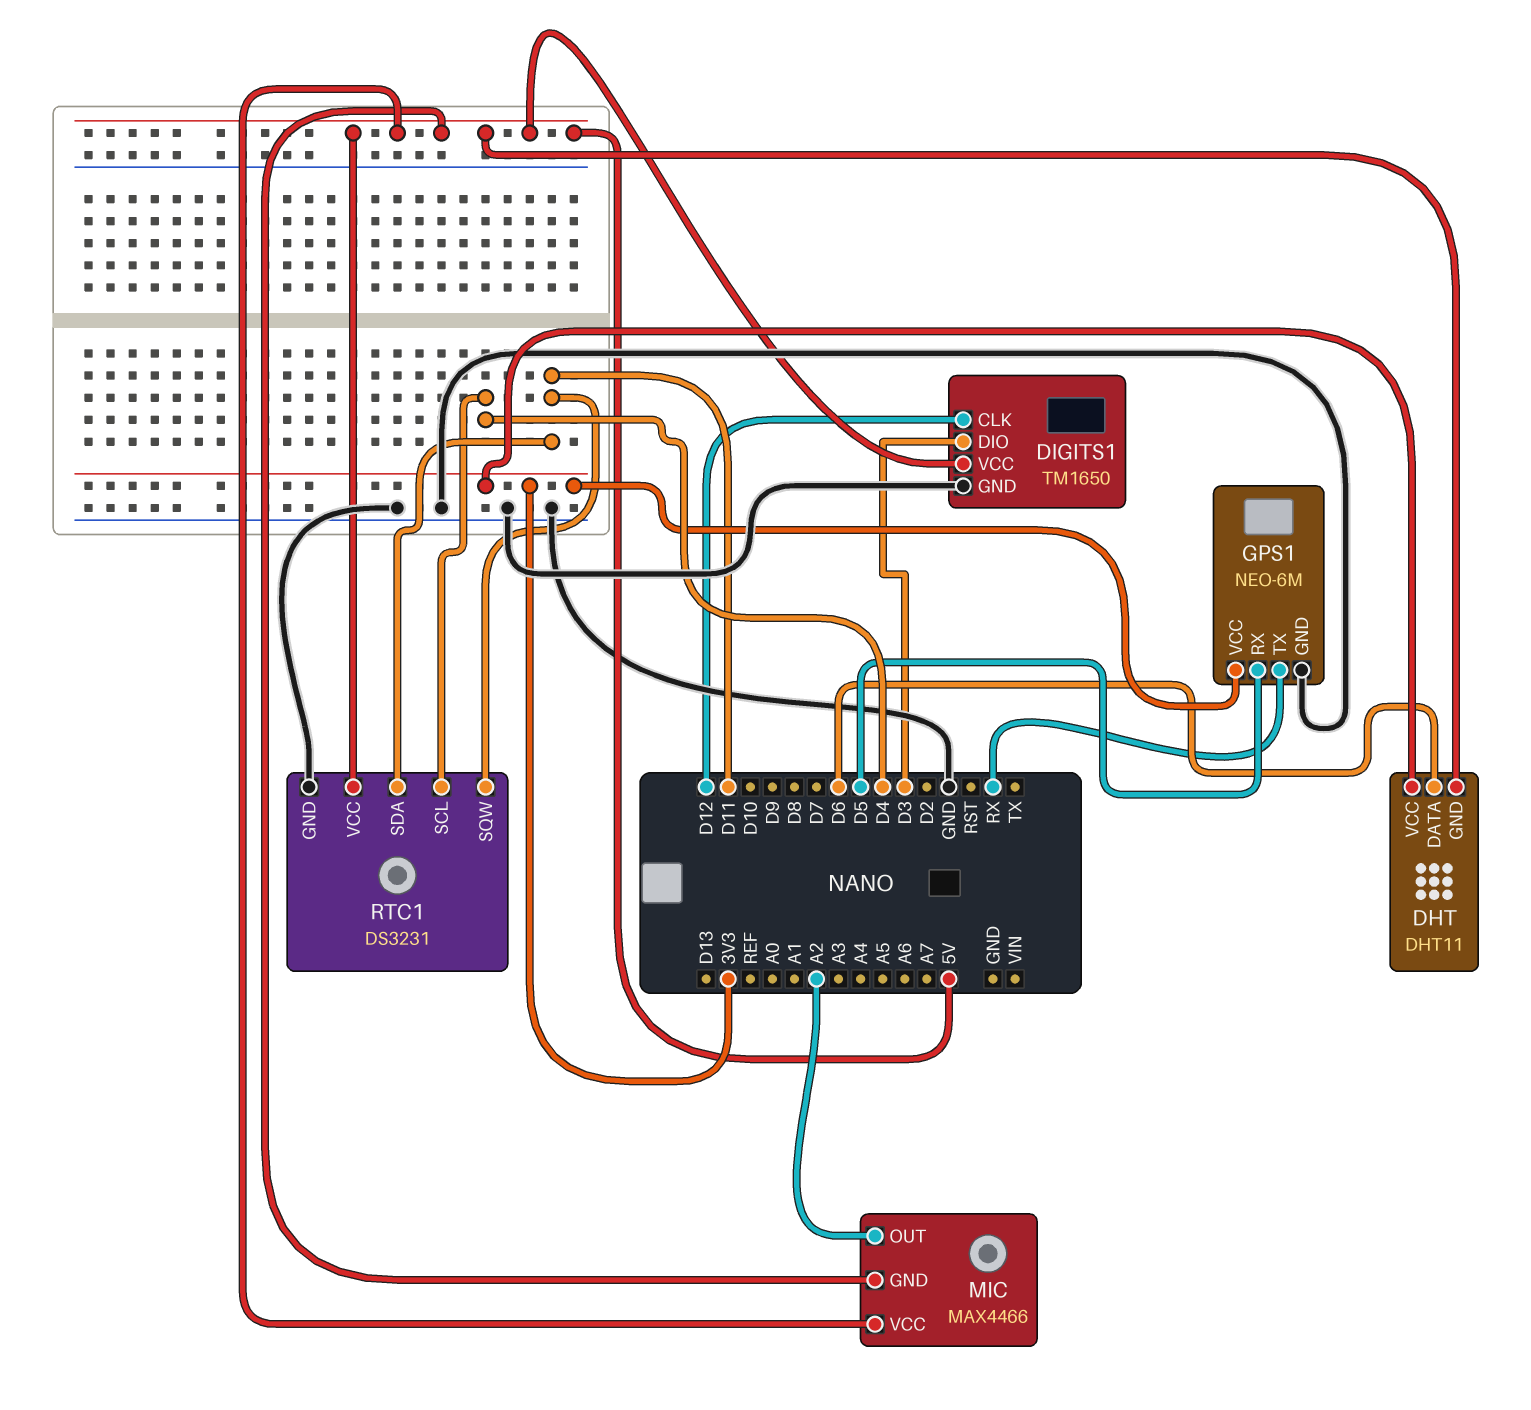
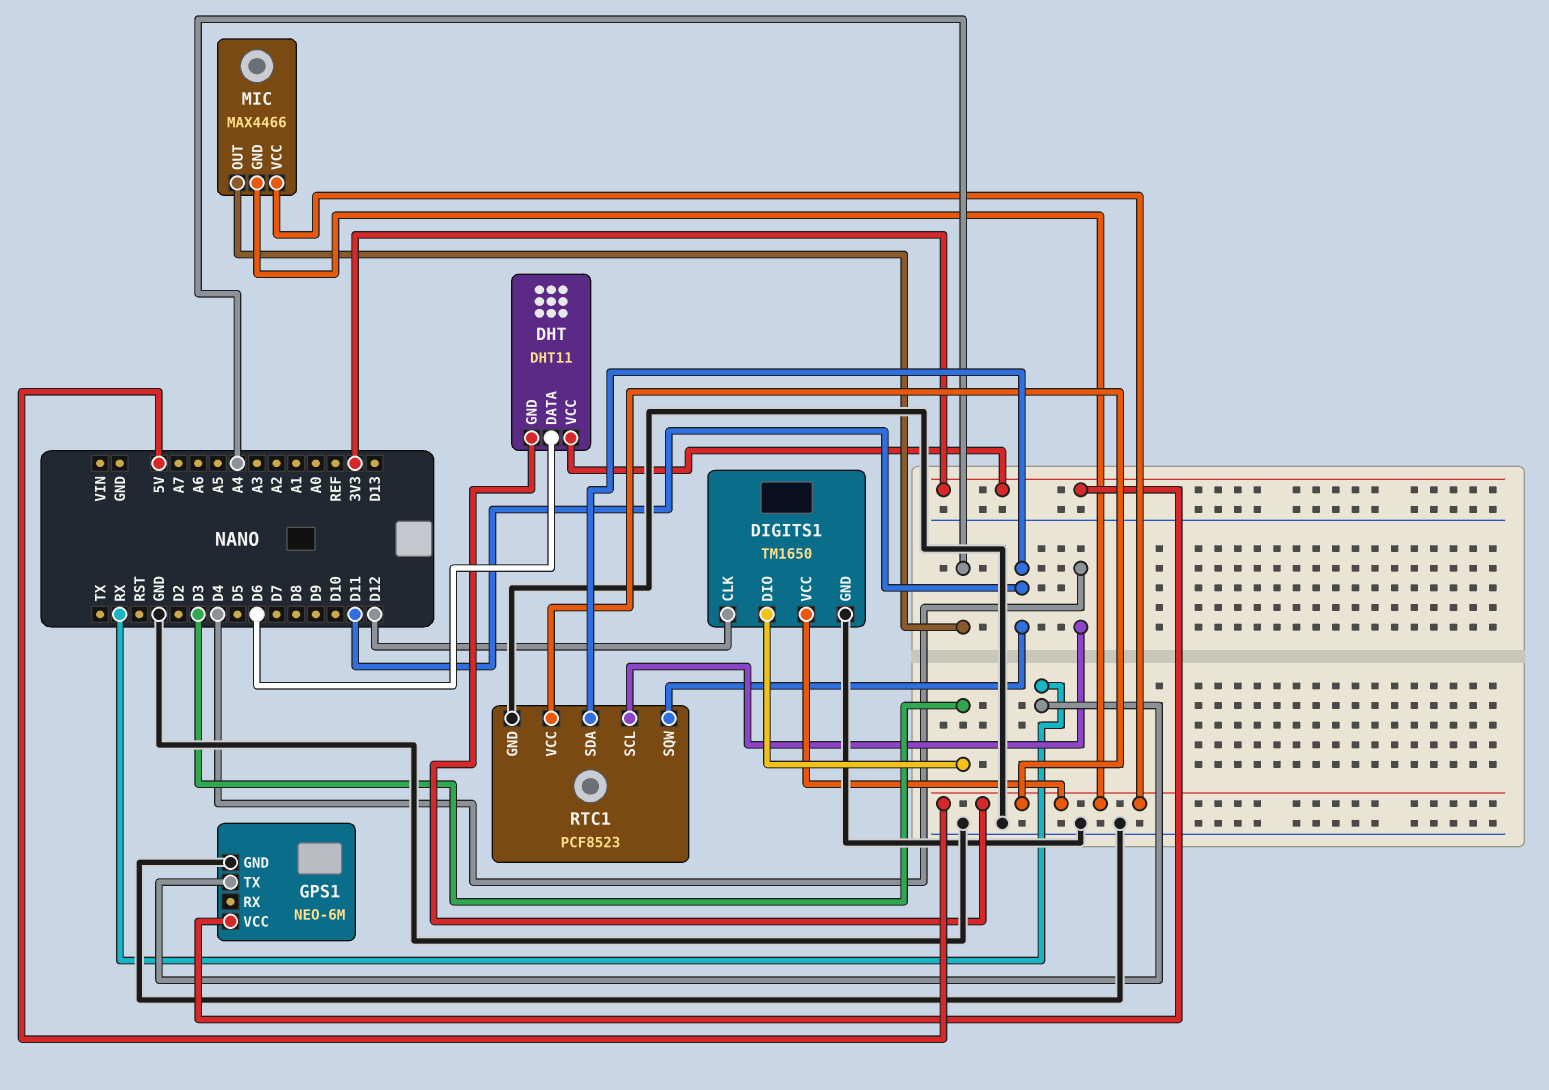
GPS1 pin RX: D5 -> none
MIC pin OUT: A2 -> A4
RTC1: DS3231 -> PCF8523

